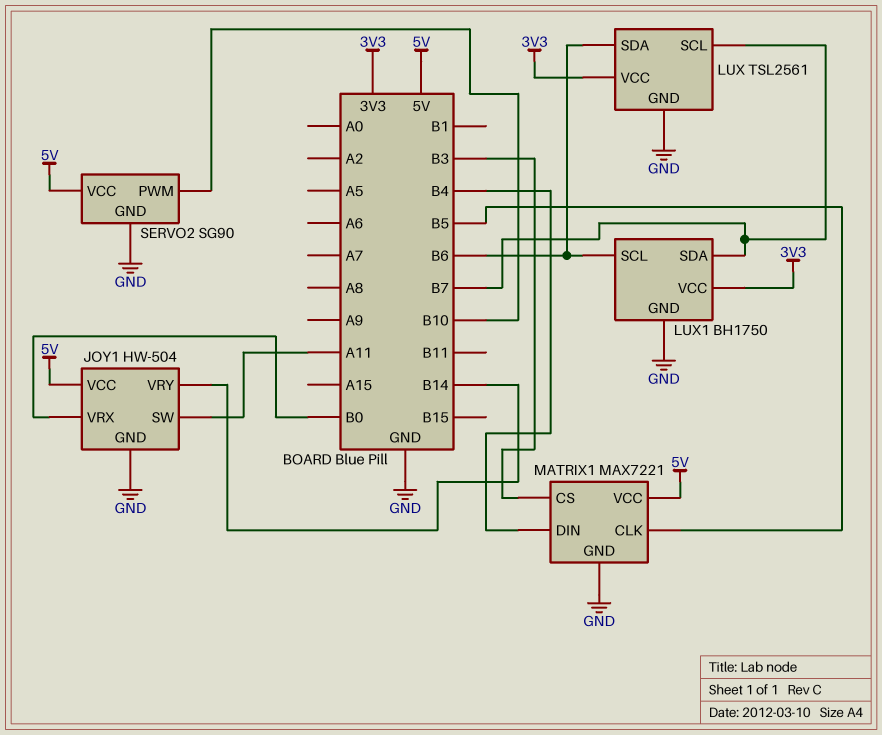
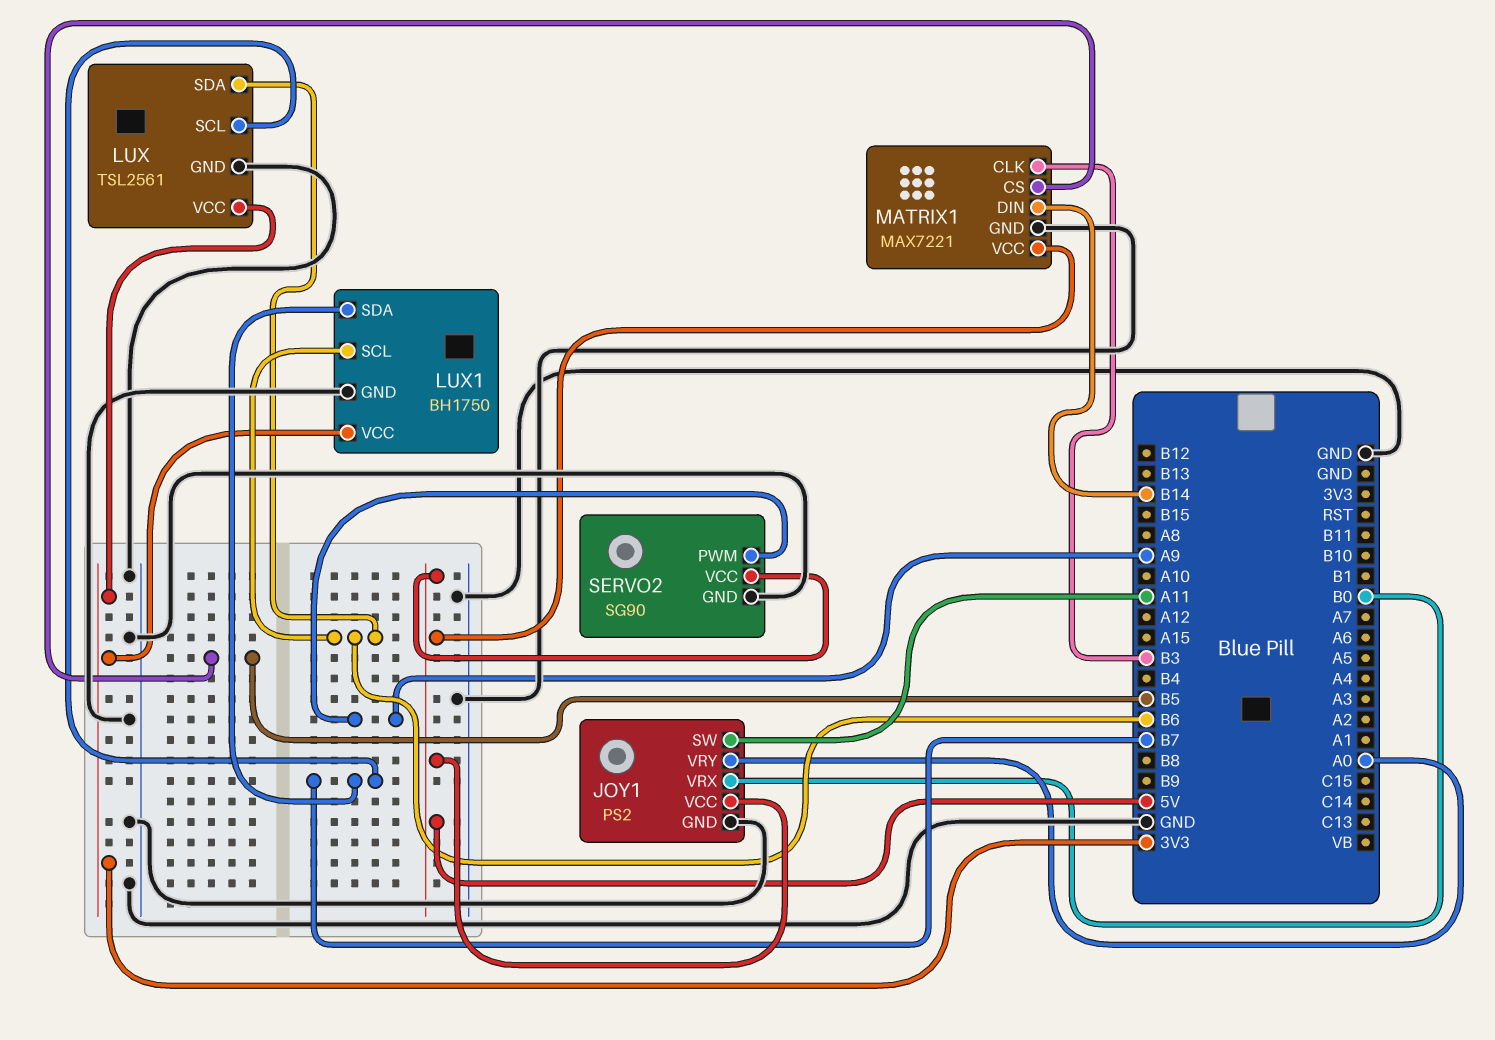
JOY1: HW-504 -> PS2
JOY1 pin VRY: B14 -> A0
MATRIX1 pin CLK: B5 -> B3
MATRIX1 pin CS: B3 -> B5
MATRIX1 pin DIN: B4 -> B14
SERVO2 pin PWM: B10 -> A9

